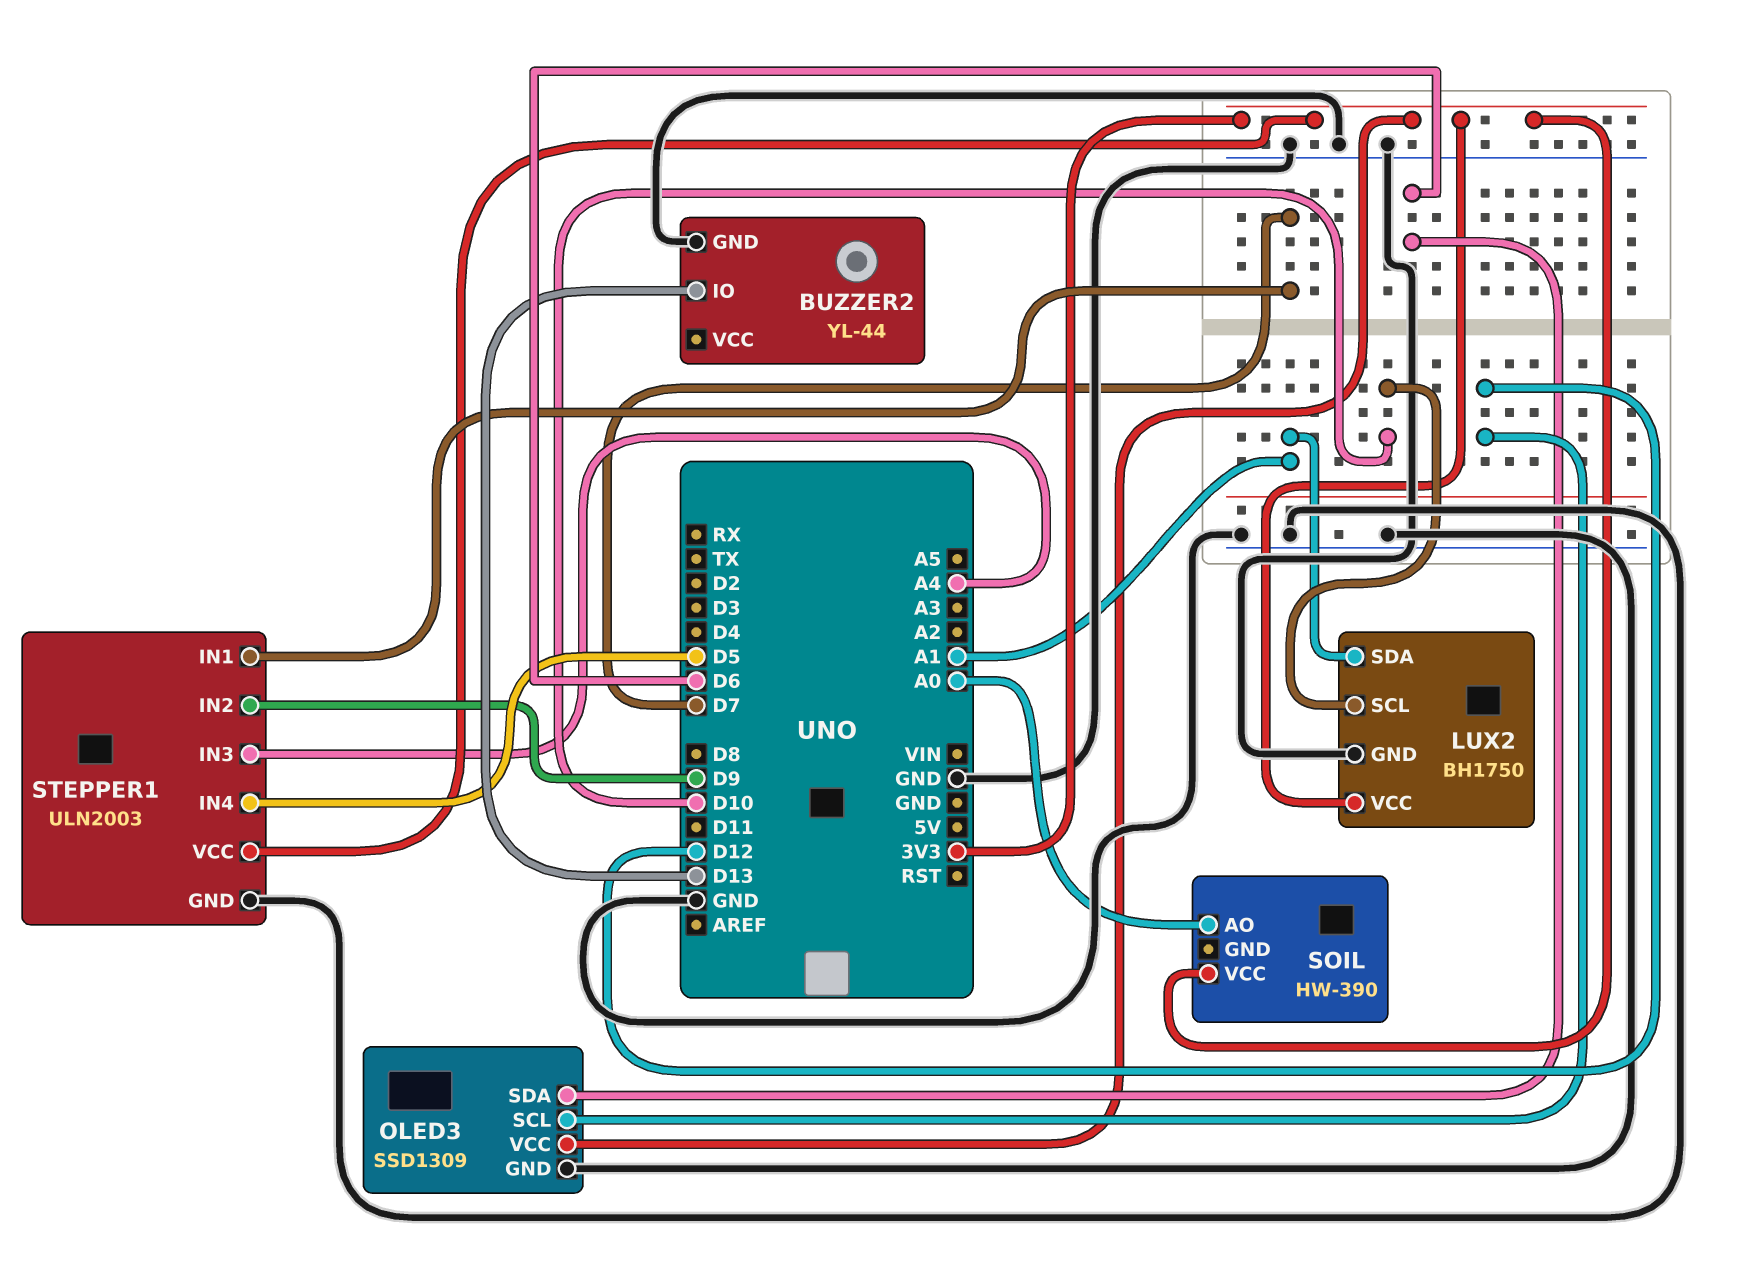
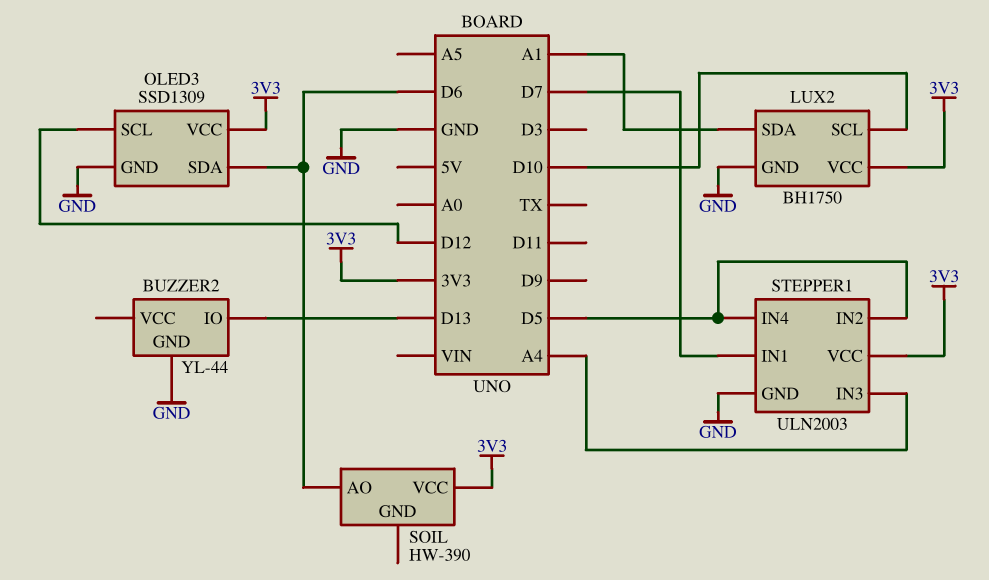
SOIL pin AO: A0 -> D6
STEPPER1 pin IN2: D9 -> D5

